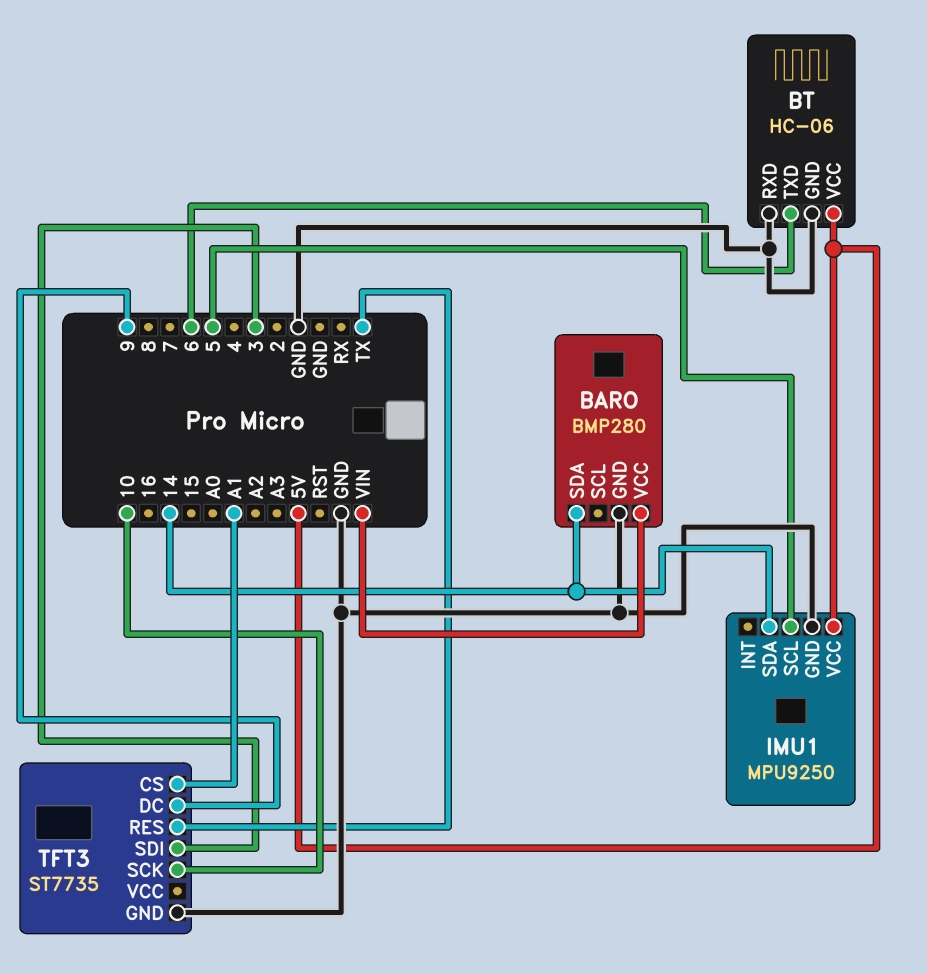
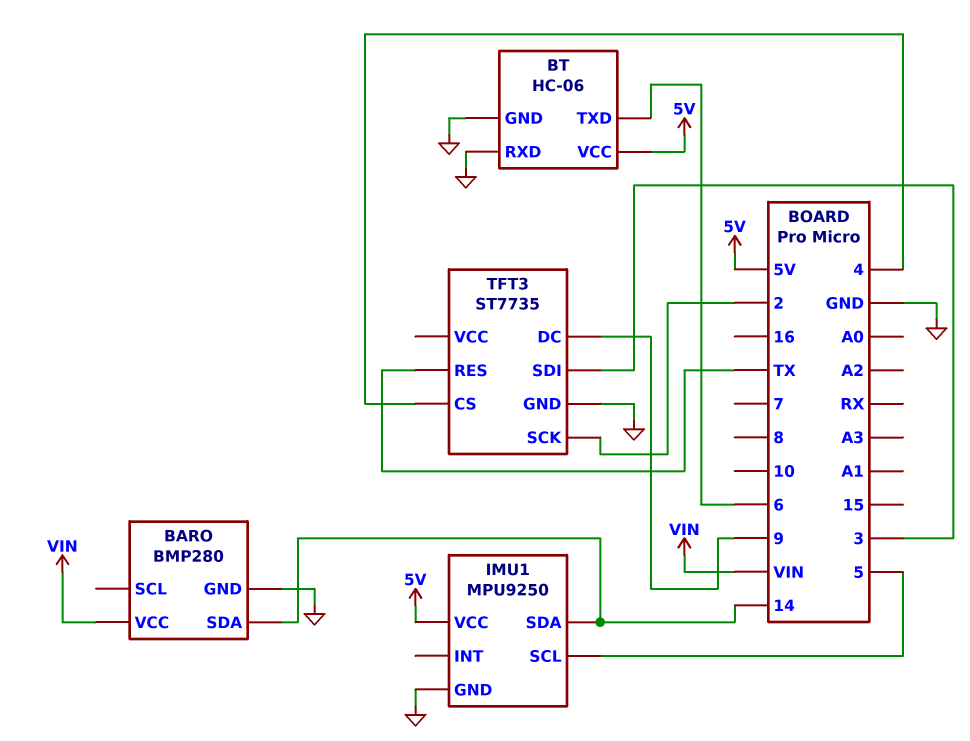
TFT3 pin CS: A1 -> 4
TFT3 pin SCK: 10 -> 2

